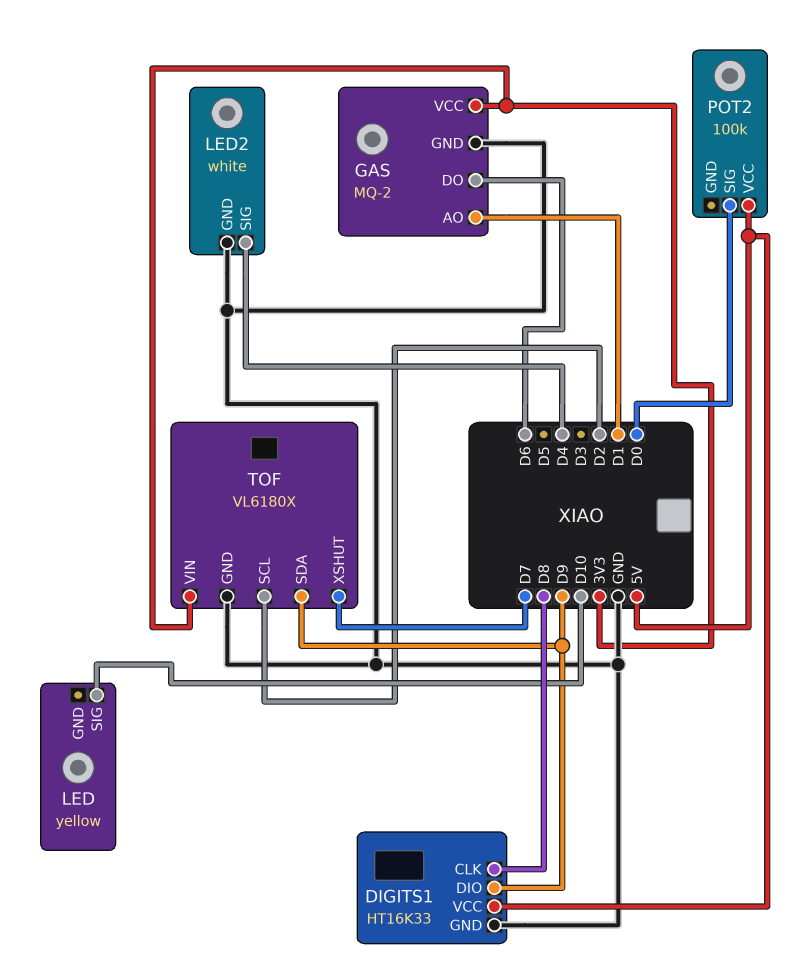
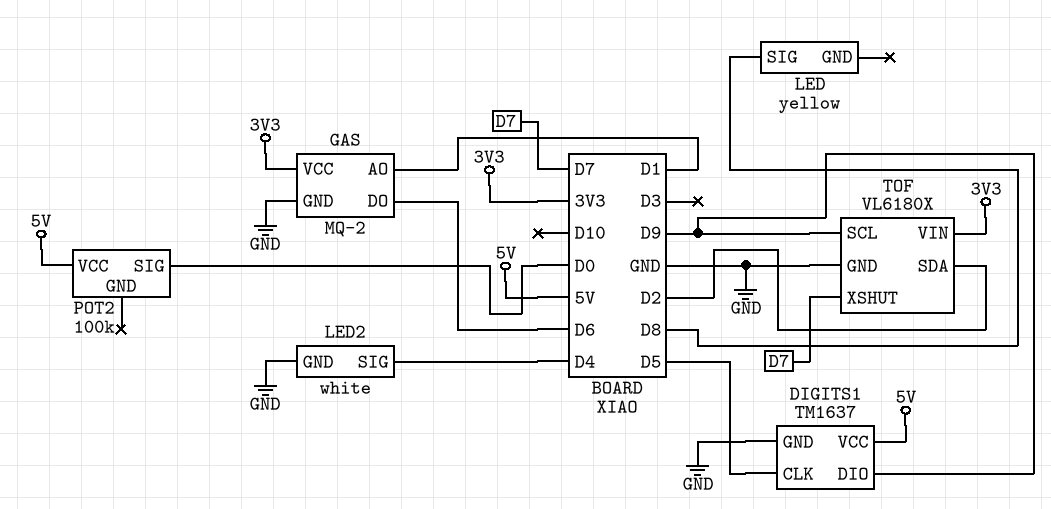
DIGITS1: HT16K33 -> TM1637
DIGITS1 pin CLK: D8 -> D5
LED pin SIG: D10 -> D8
TOF pin SCL: D2 -> D9
TOF pin SDA: D9 -> D2

